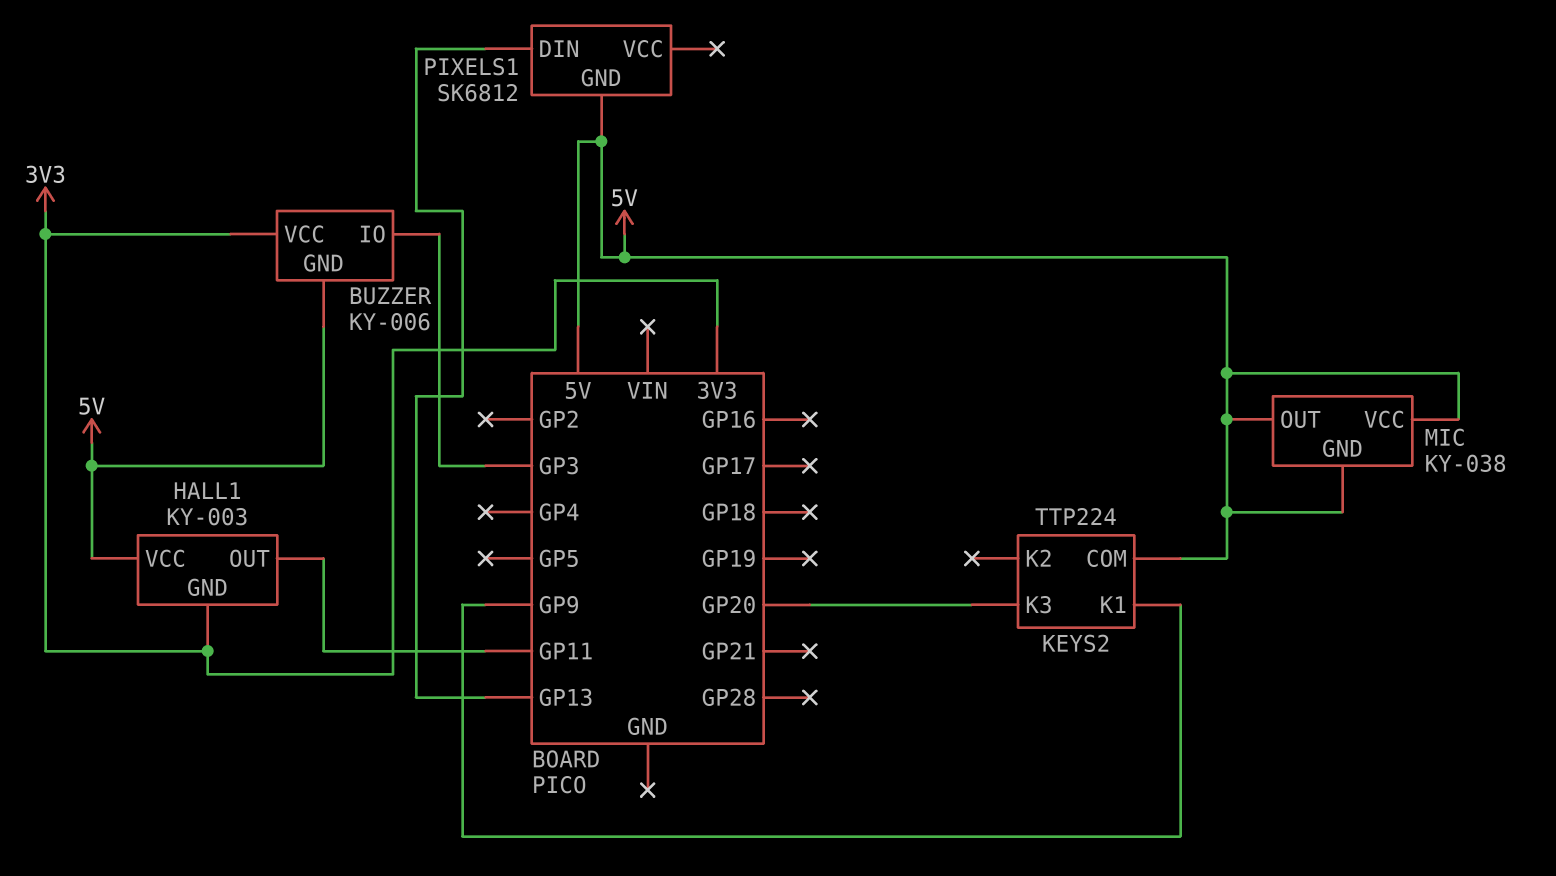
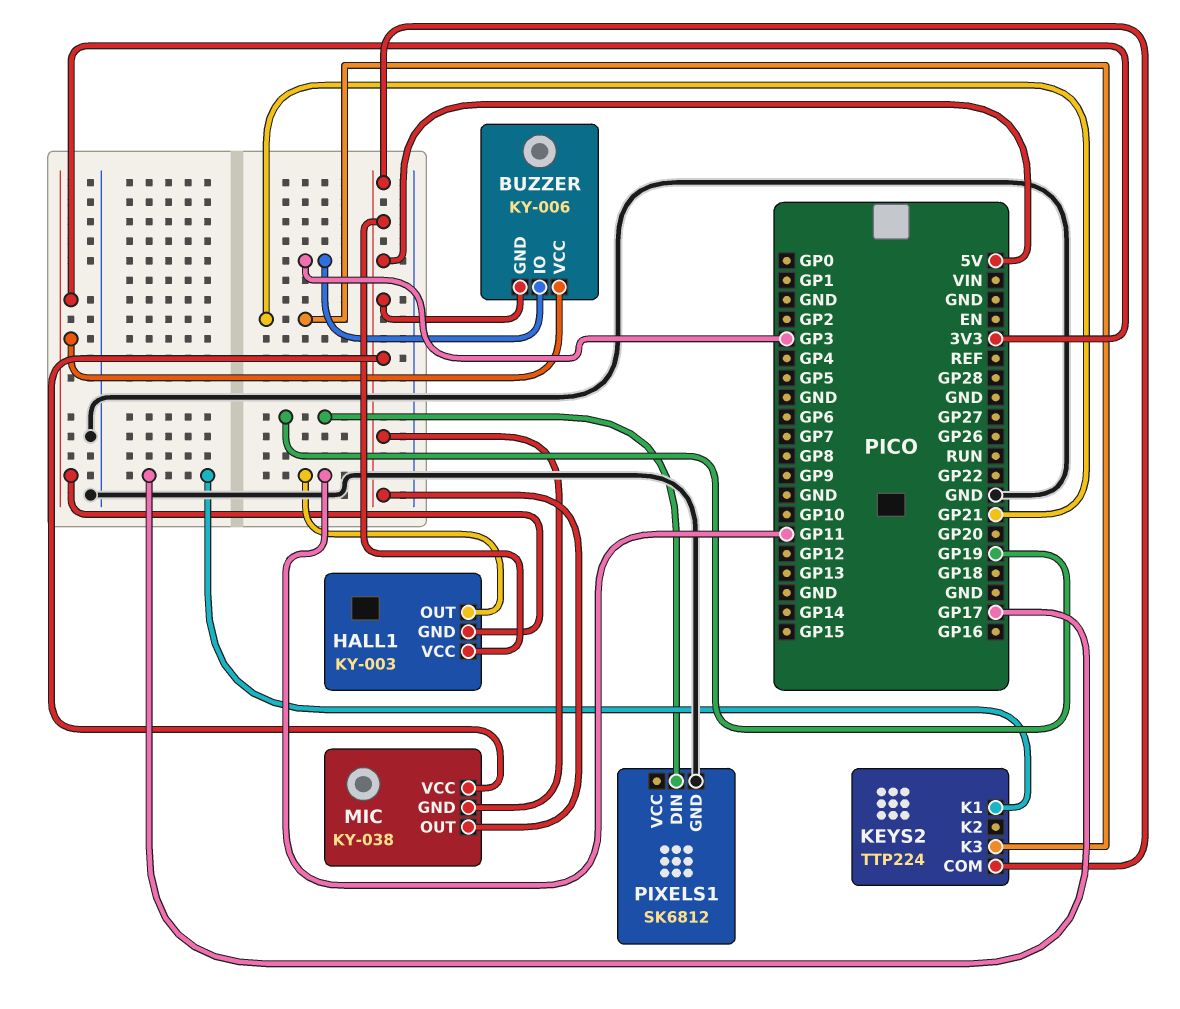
KEYS2 pin K1: GP9 -> GP17
KEYS2 pin K3: GP20 -> GP21
PIXELS1 pin DIN: GP13 -> GP19
PIXELS1 pin GND: 5V -> GND

